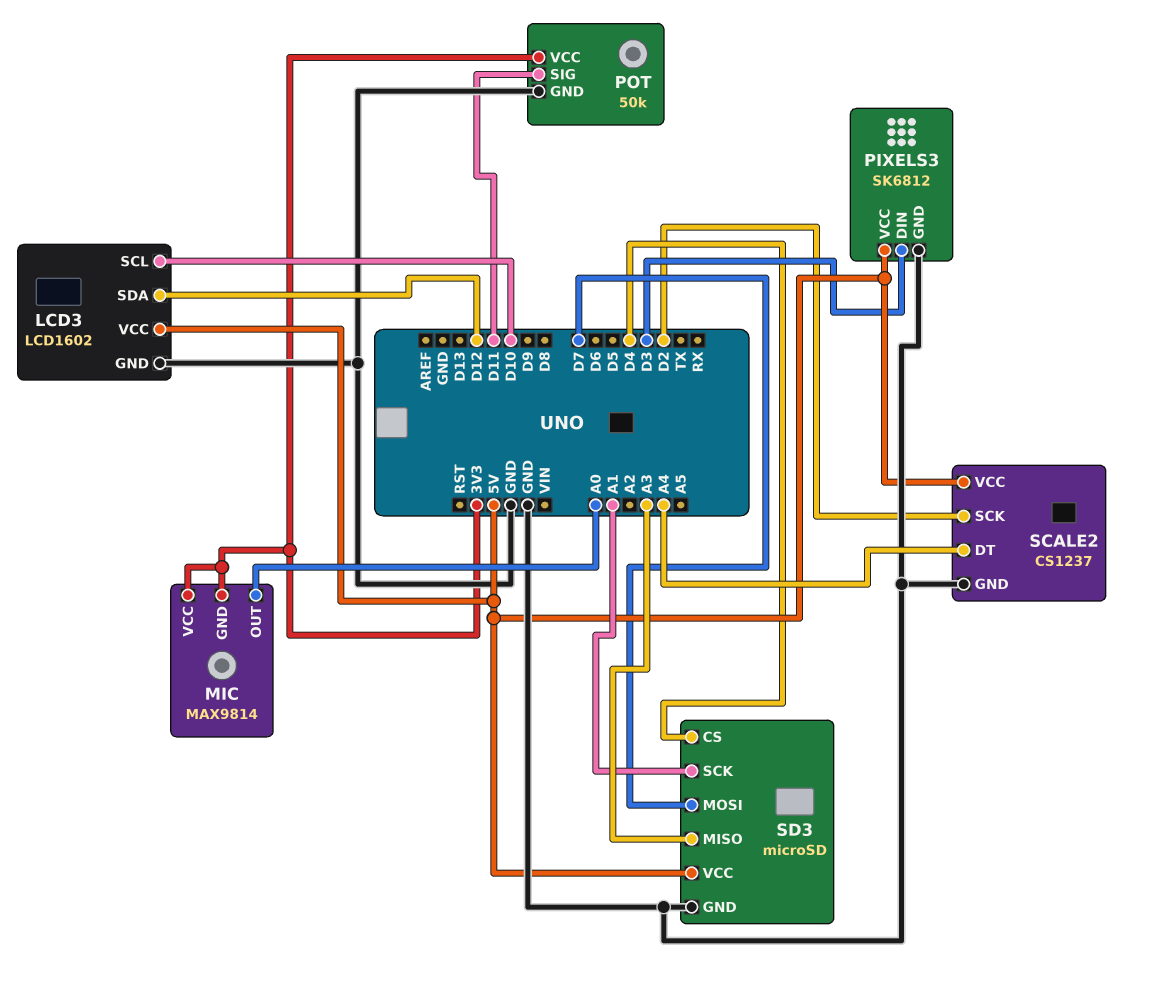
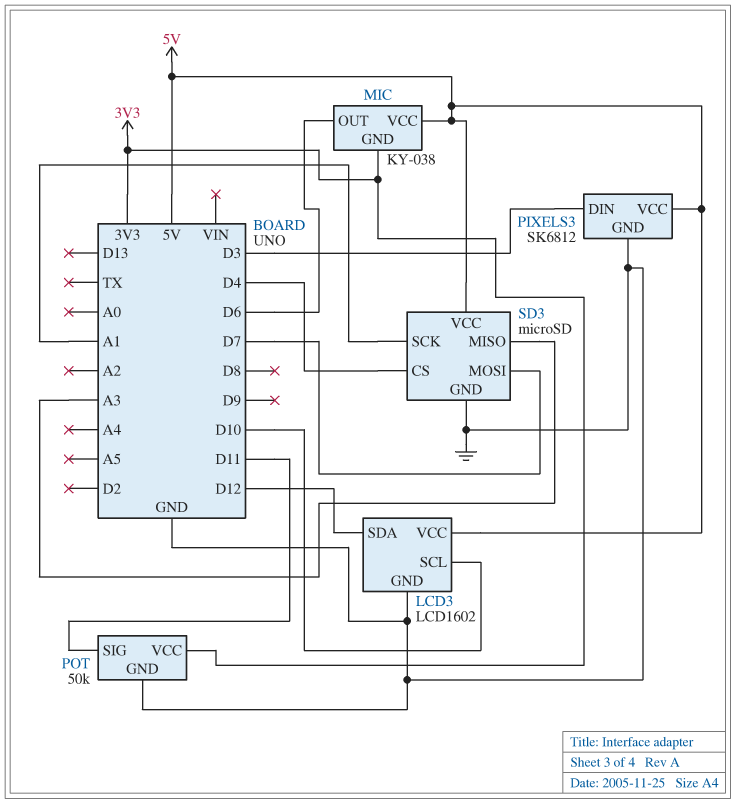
MIC: MAX9814 -> KY-038
MIC pin OUT: A0 -> D6
MIC pin VCC: 3V3 -> 5V
SCALE2: CS1237 -> none
SCALE2 pin DT: A4 -> none
SCALE2 pin GND: GND -> none
SCALE2 pin SCK: D2 -> none
SCALE2 pin VCC: 5V -> none

